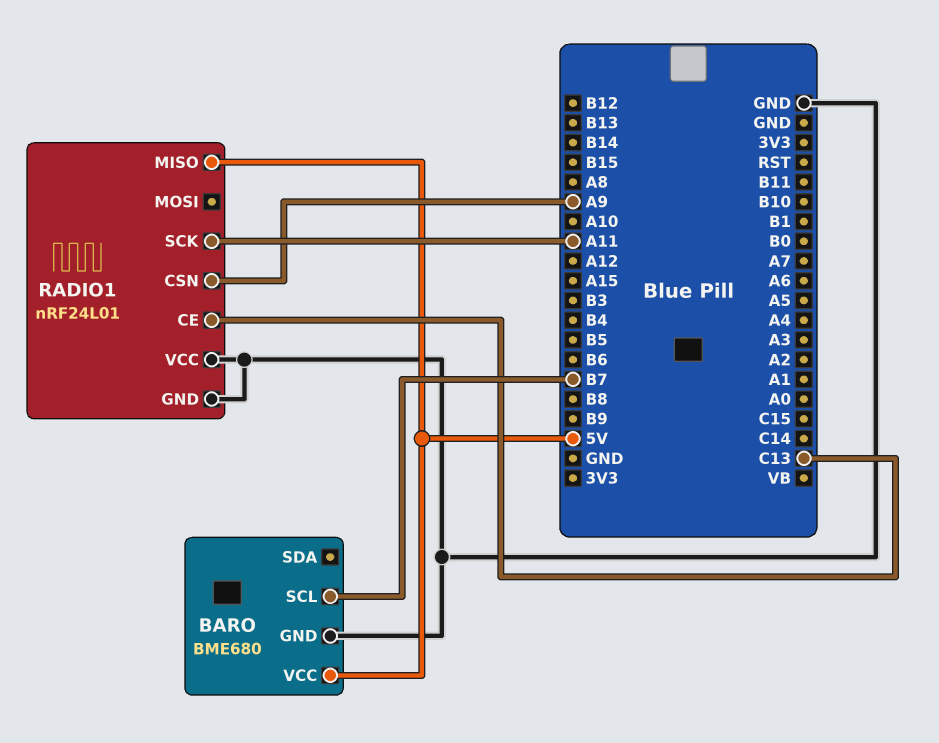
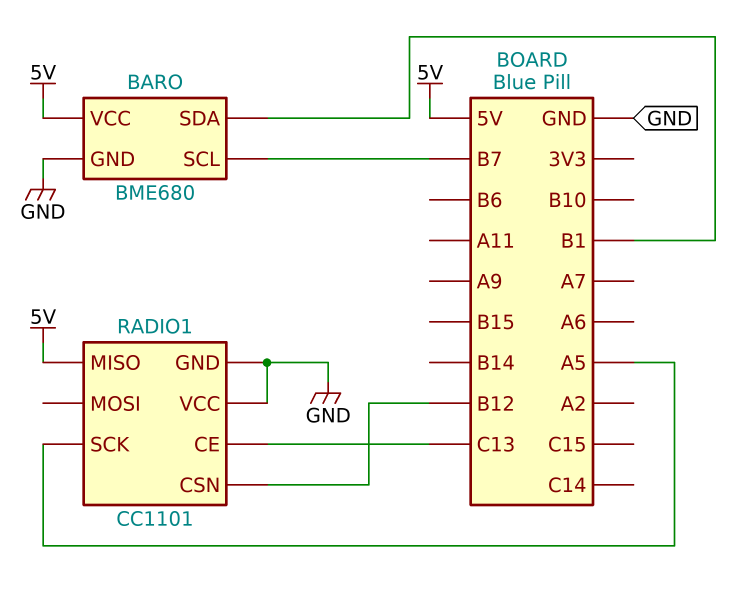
BARO pin SDA: none -> B1
RADIO1: nRF24L01 -> CC1101
RADIO1 pin CSN: A9 -> B12
RADIO1 pin SCK: A11 -> A5

